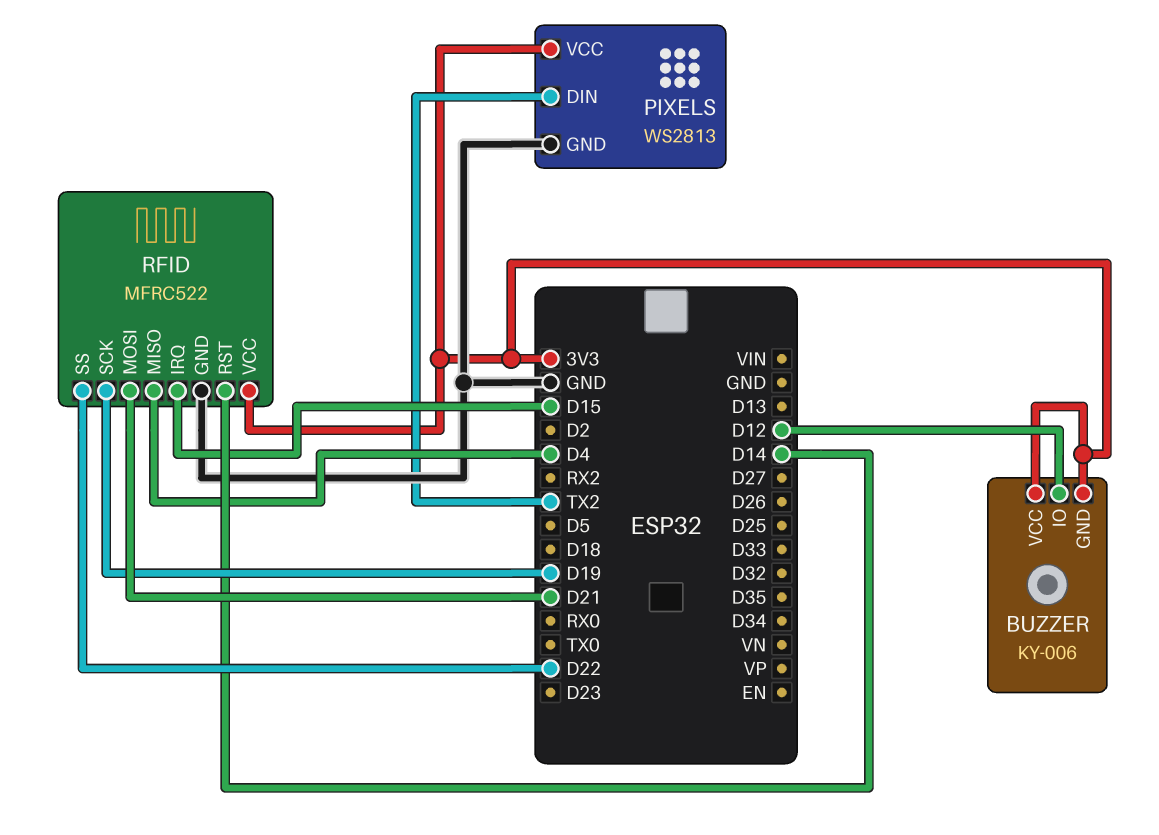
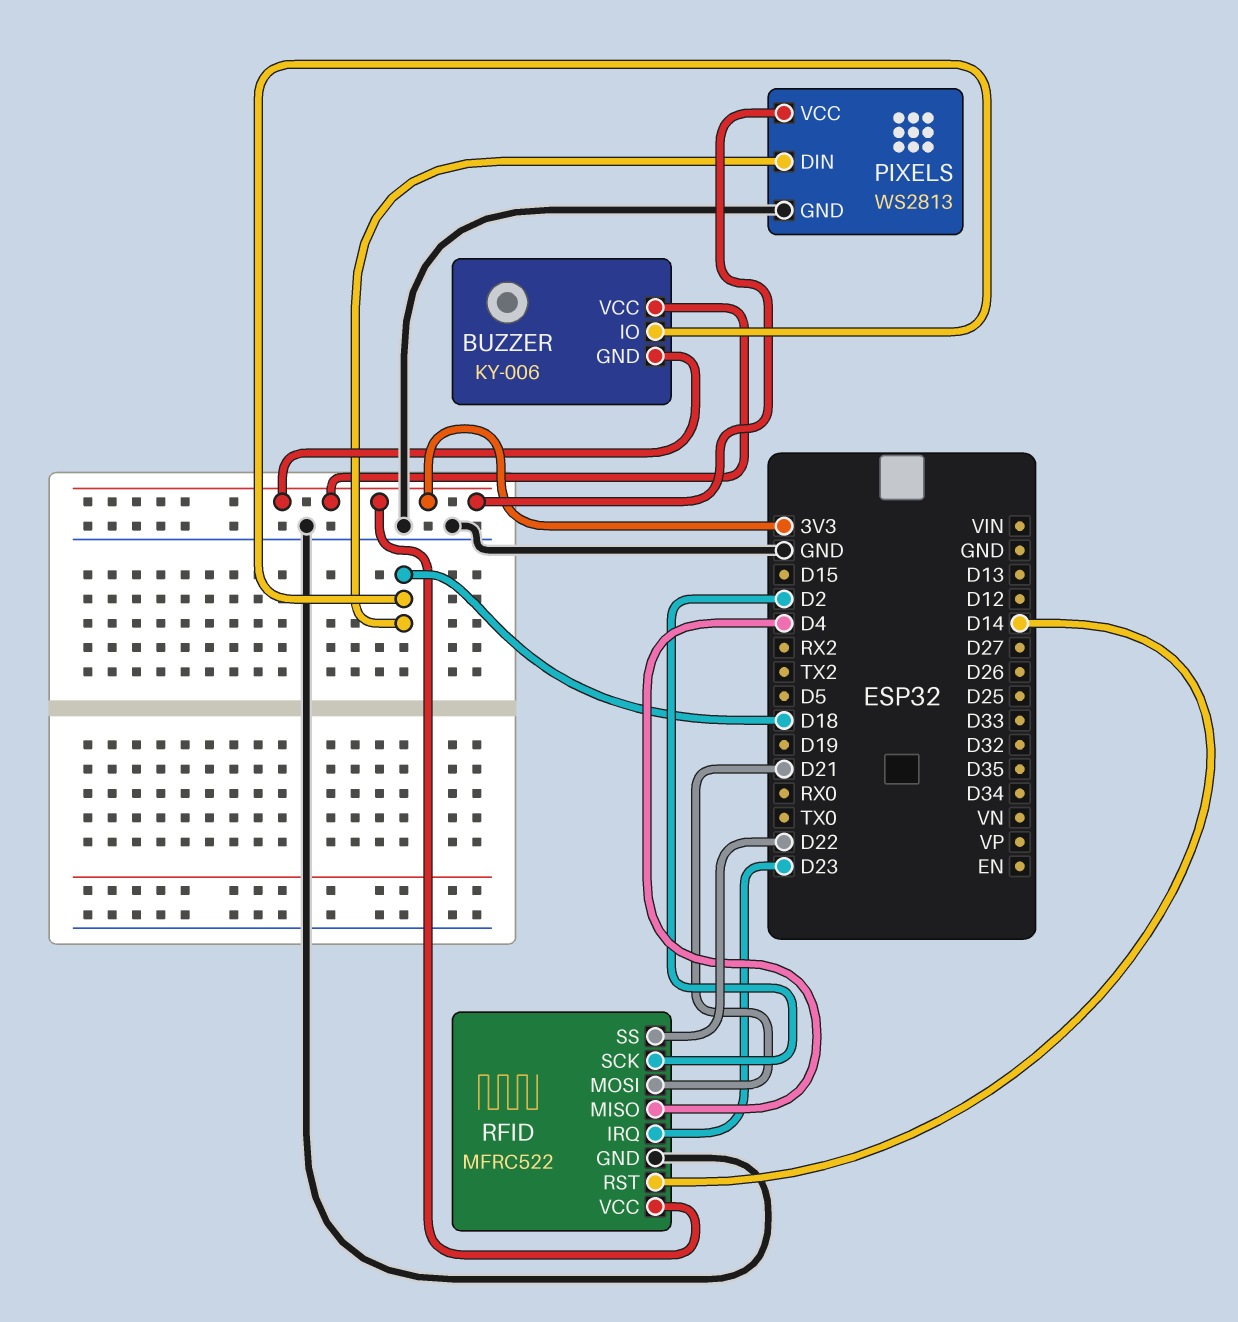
BUZZER pin IO: D12 -> D18
PIXELS pin DIN: TX2 -> D18
RFID pin IRQ: D15 -> D23
RFID pin SCK: D19 -> D2

